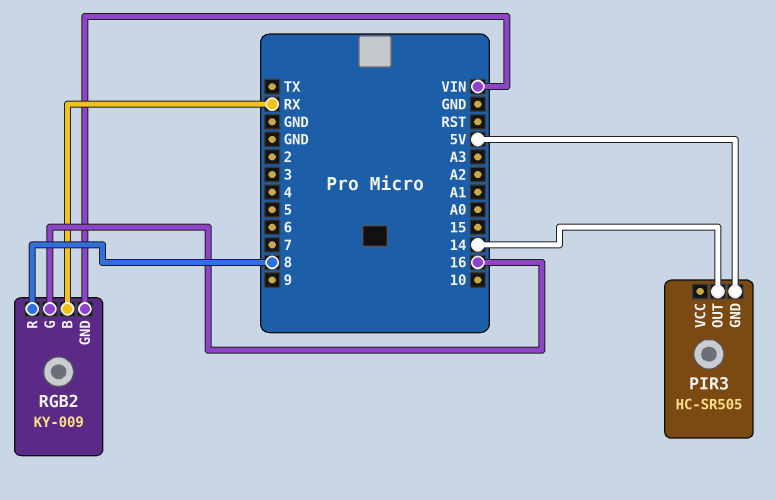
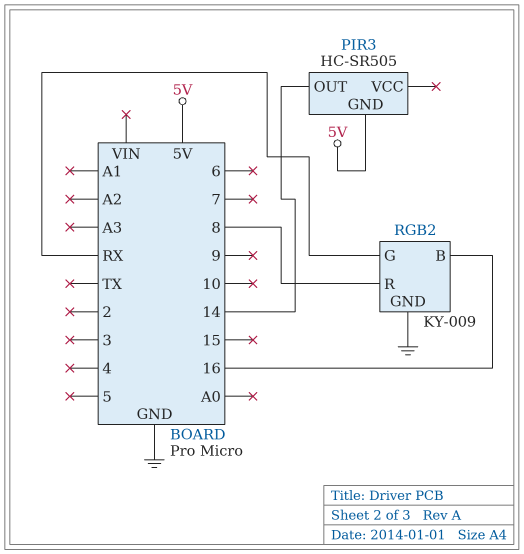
RGB2 pin B: RX -> 16
RGB2 pin G: 16 -> RX
RGB2 pin GND: VIN -> GND

